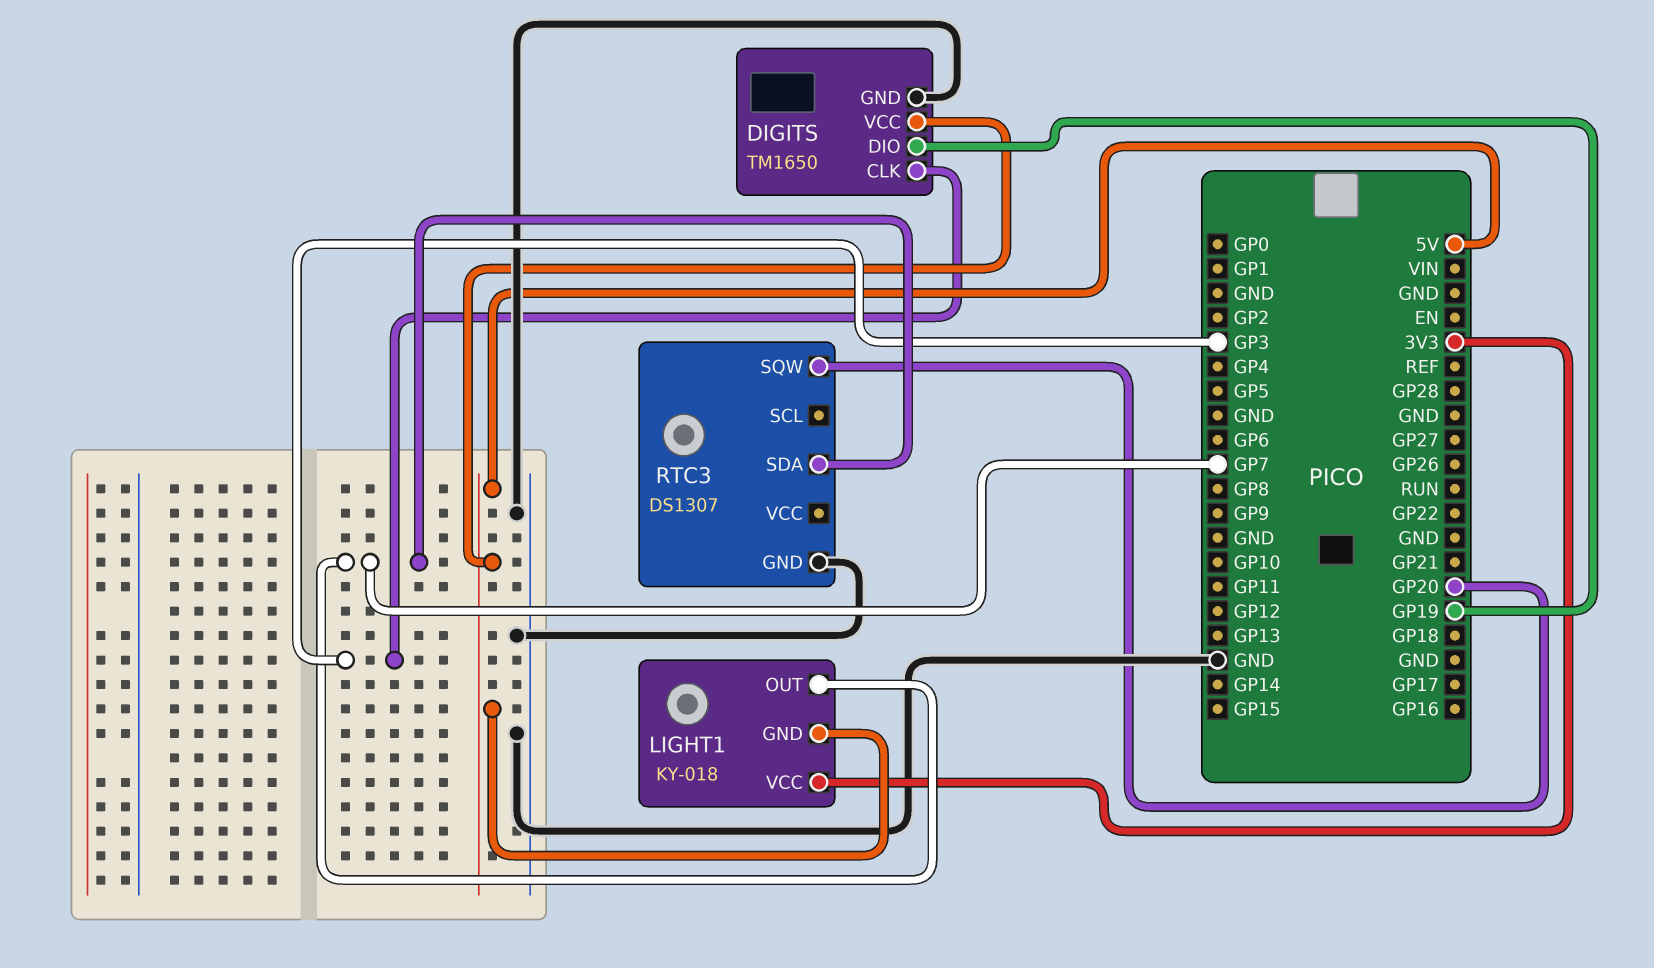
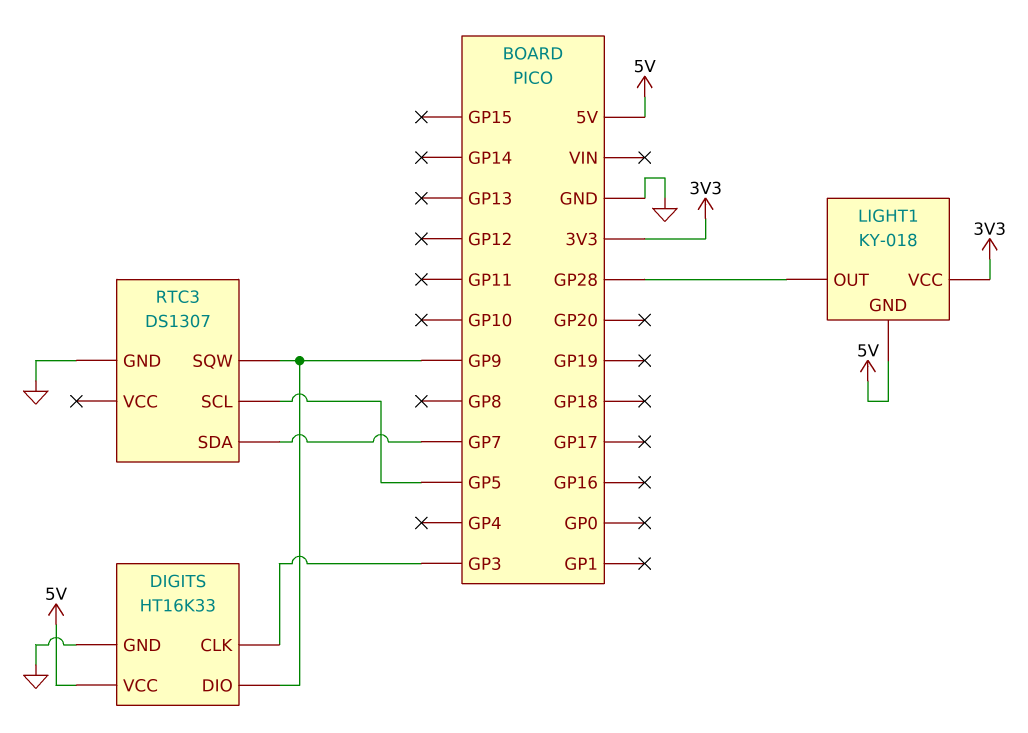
DIGITS: TM1650 -> HT16K33
DIGITS pin DIO: GP19 -> GP9
LIGHT1 pin OUT: GP7 -> GP28
RTC3 pin SCL: none -> GP5
RTC3 pin SQW: GP20 -> GP9

